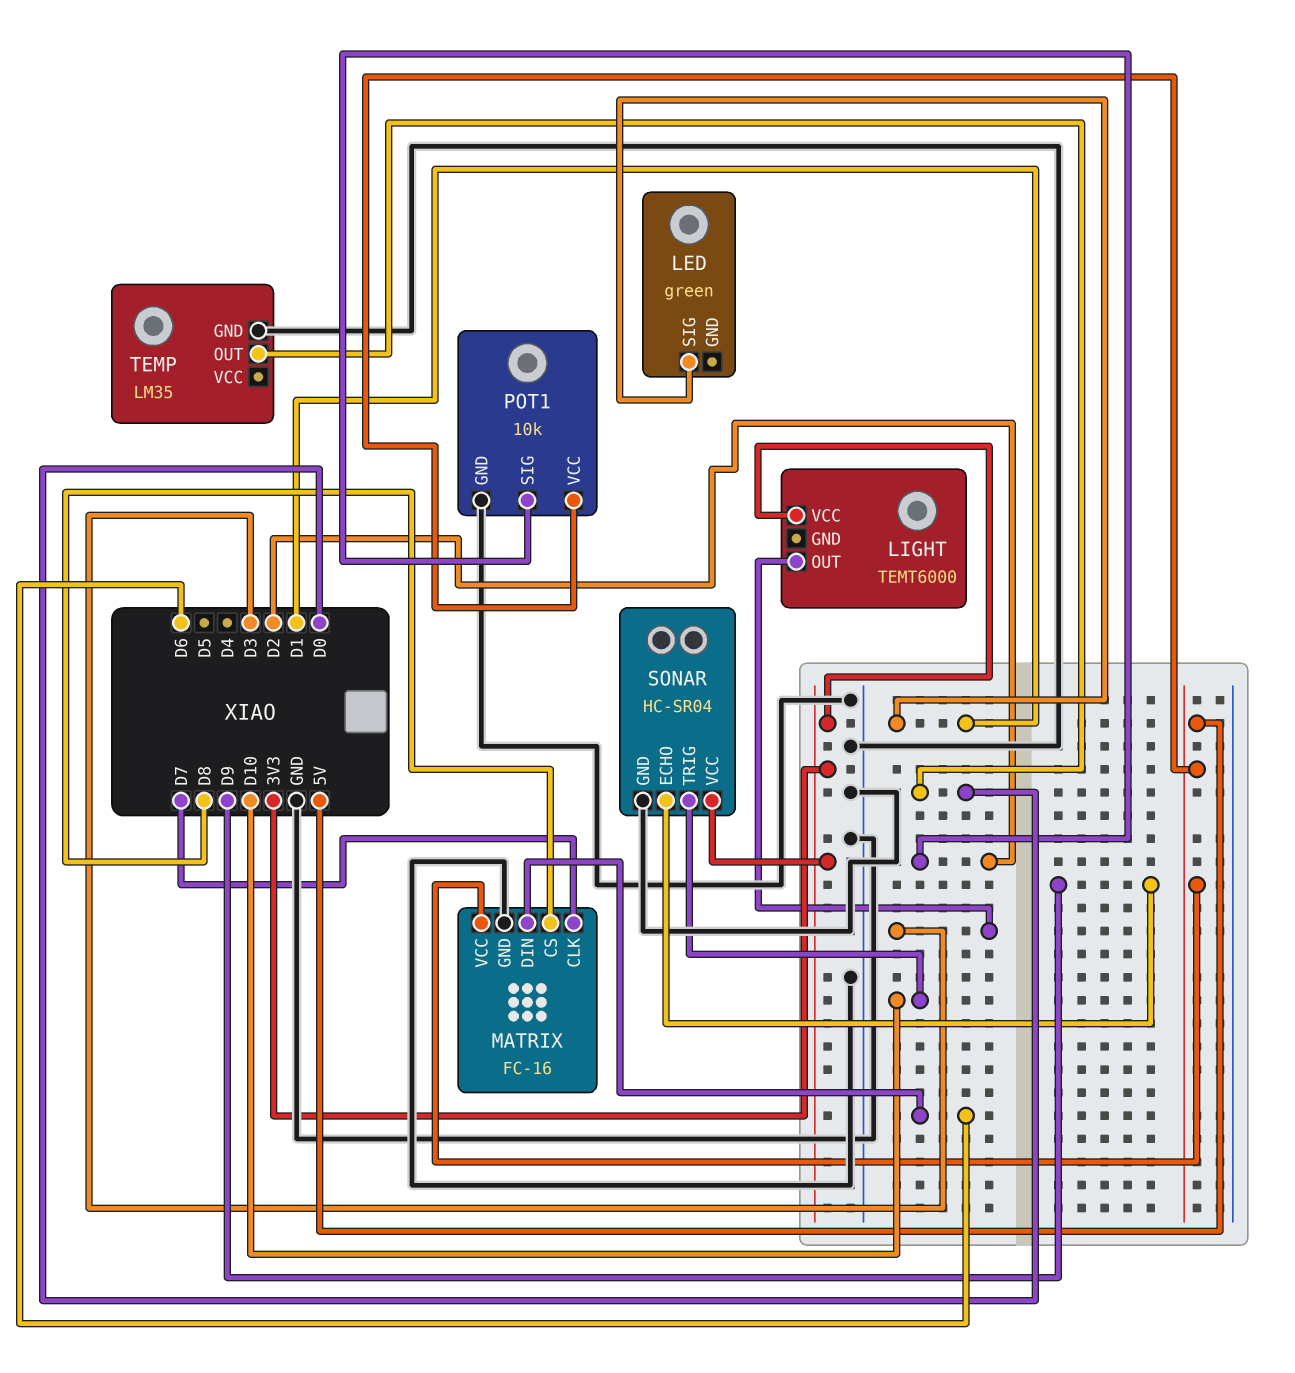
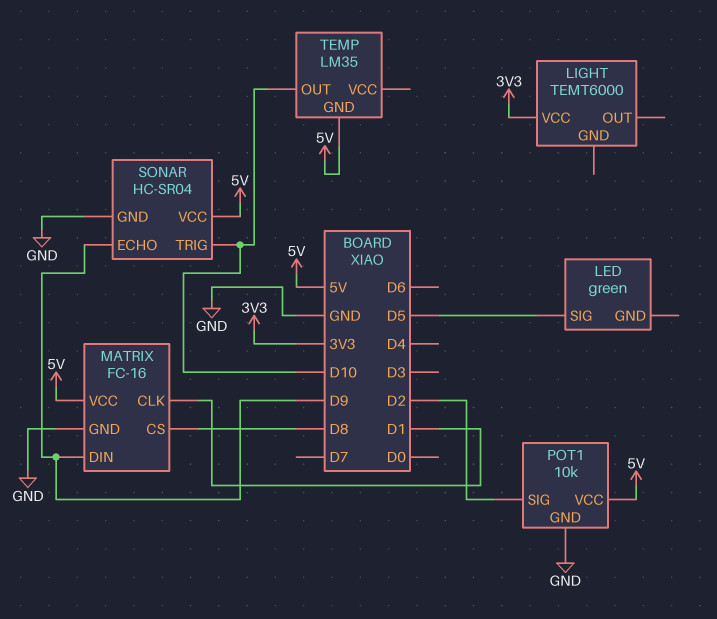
LED pin SIG: D1 -> D5
LIGHT pin OUT: D3 -> none
MATRIX pin CLK: D7 -> D1
MATRIX pin DIN: D6 -> D9
SONAR pin VCC: 3V3 -> 5V
TEMP pin GND: GND -> 5V
TEMP pin OUT: D0 -> D10

